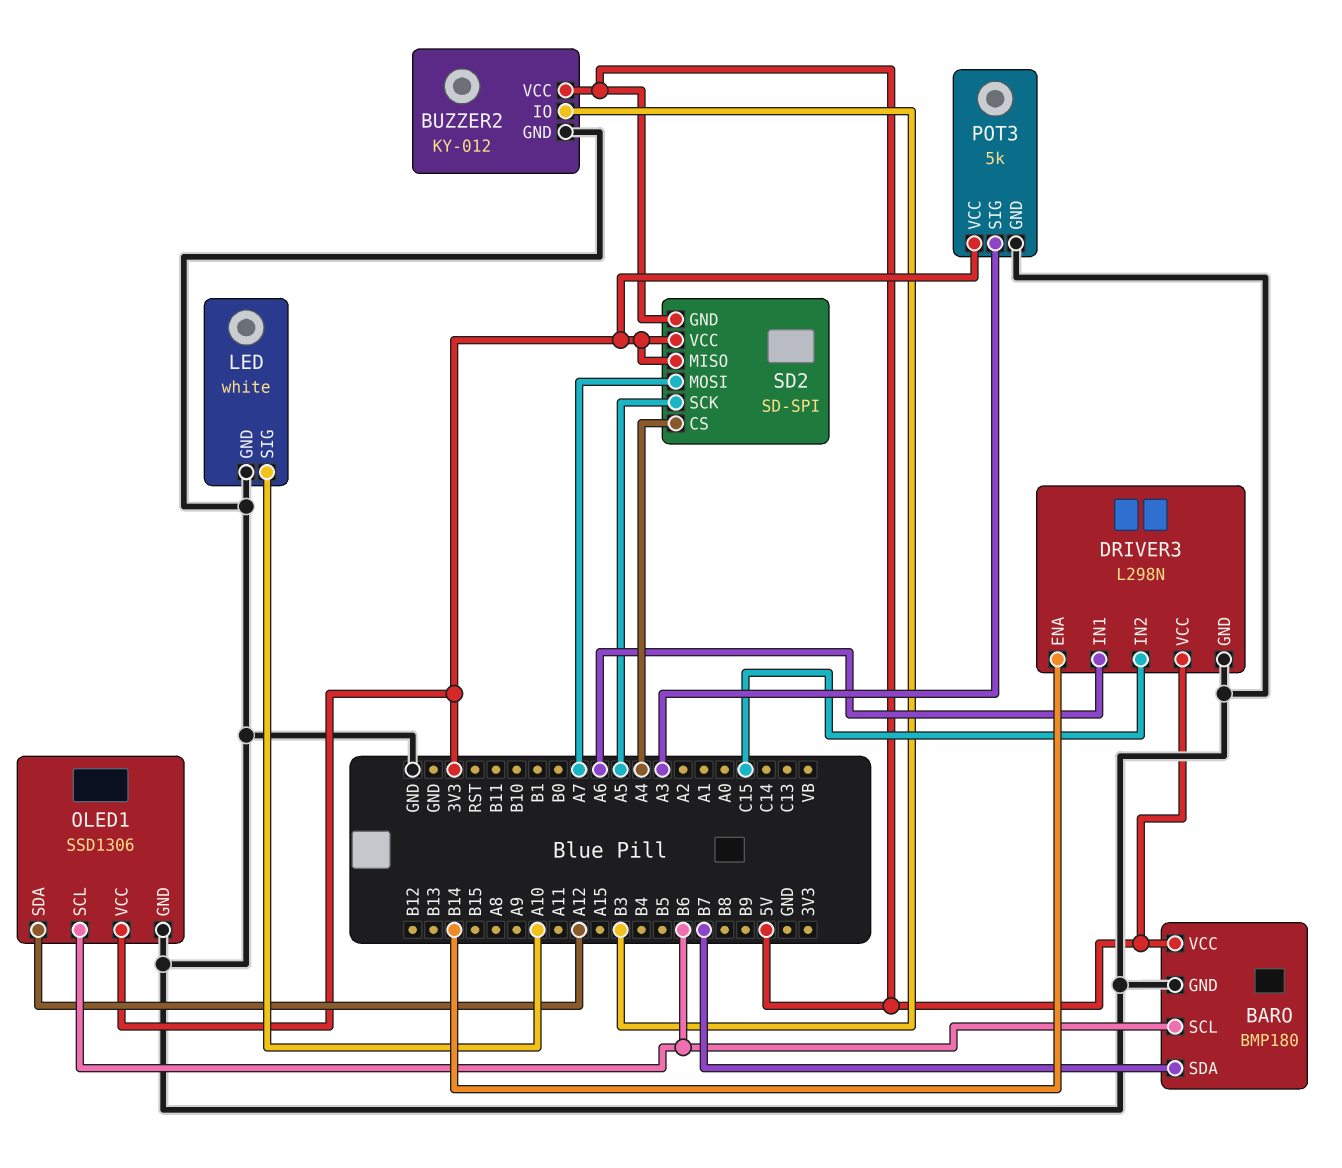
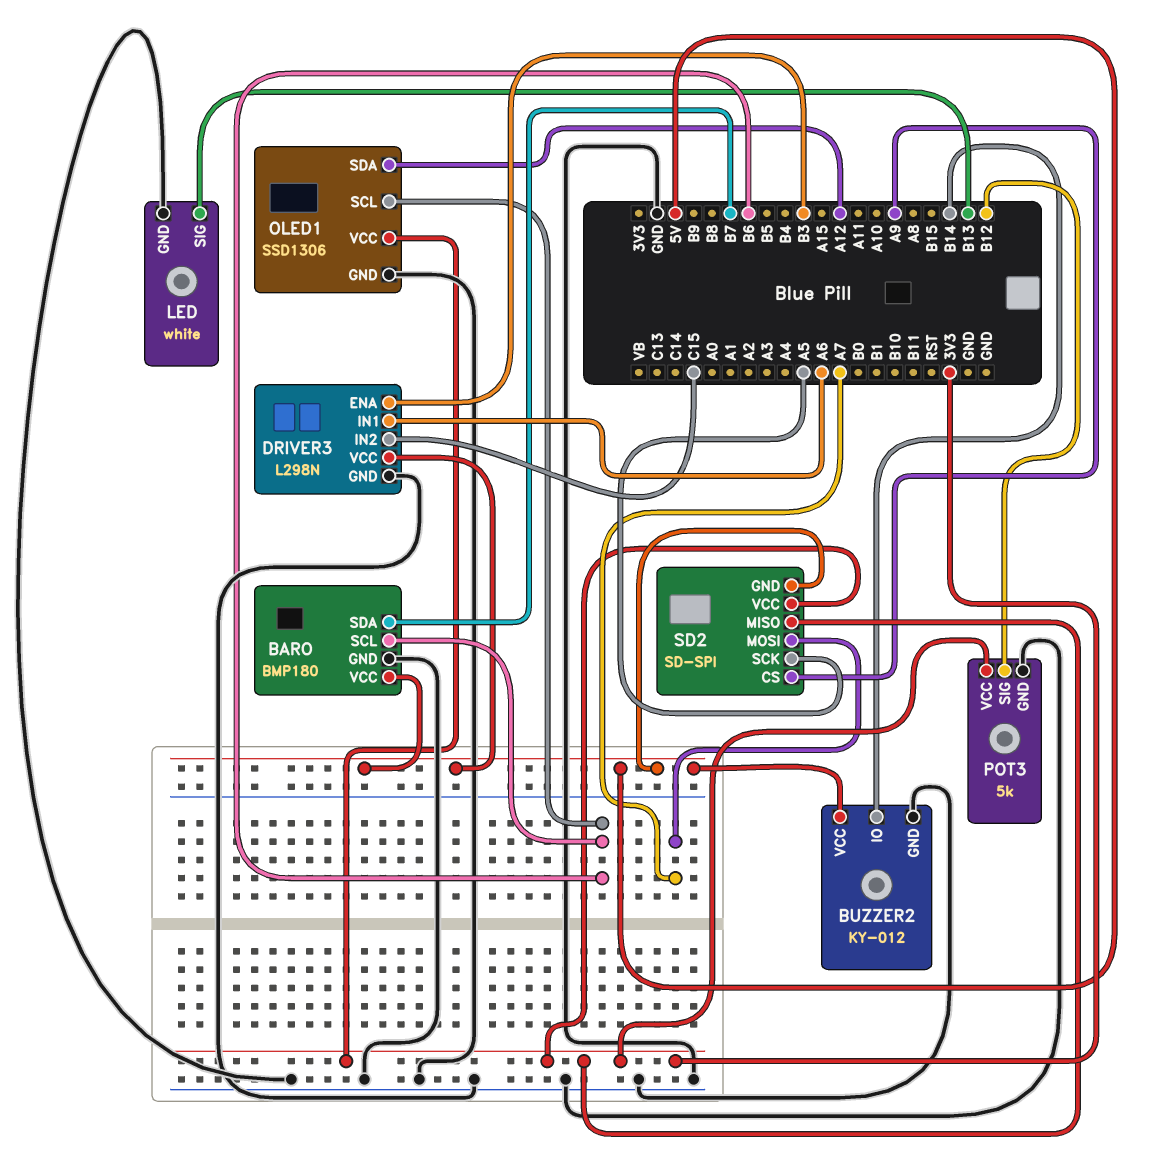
BUZZER2 pin IO: B3 -> B14
DRIVER3 pin ENA: B14 -> B3
LED pin SIG: A10 -> B13
POT3 pin SIG: A3 -> B12
SD2 pin CS: A4 -> A9

